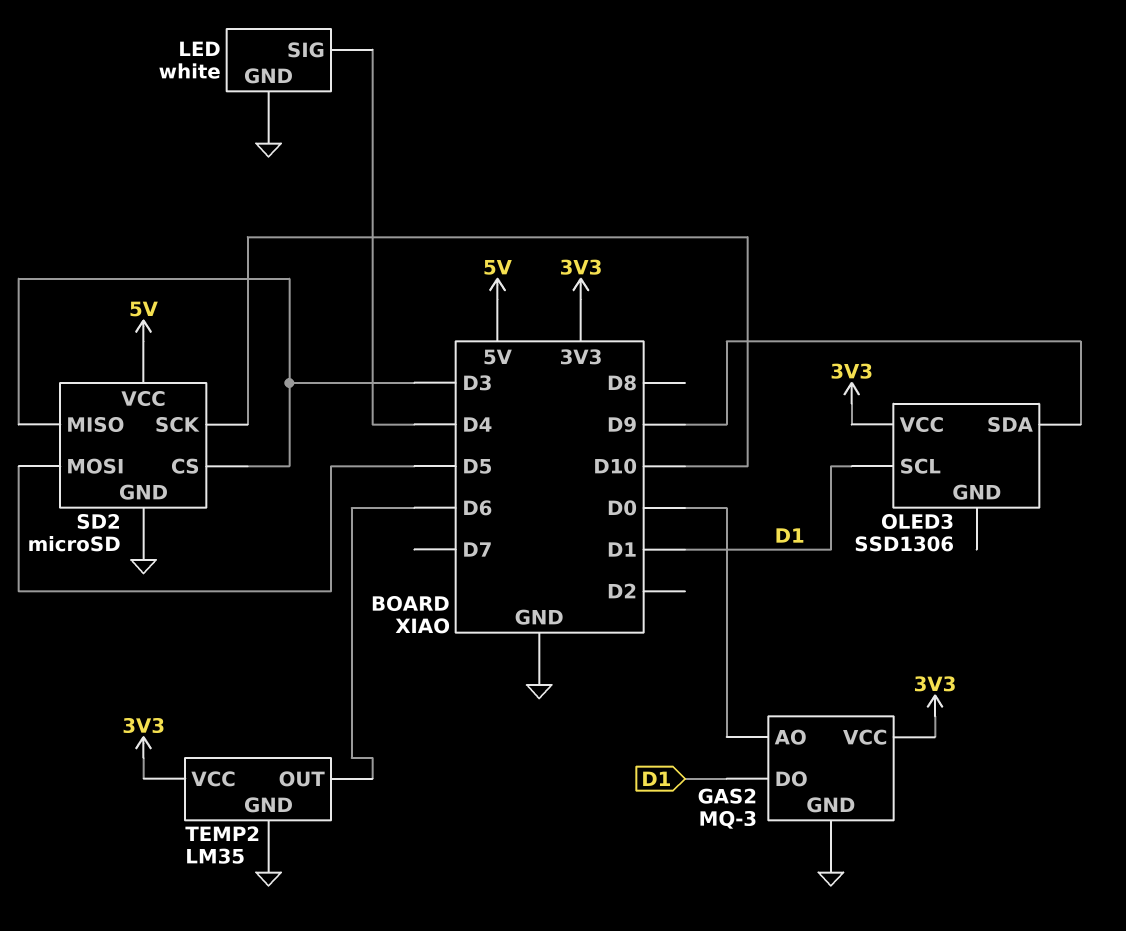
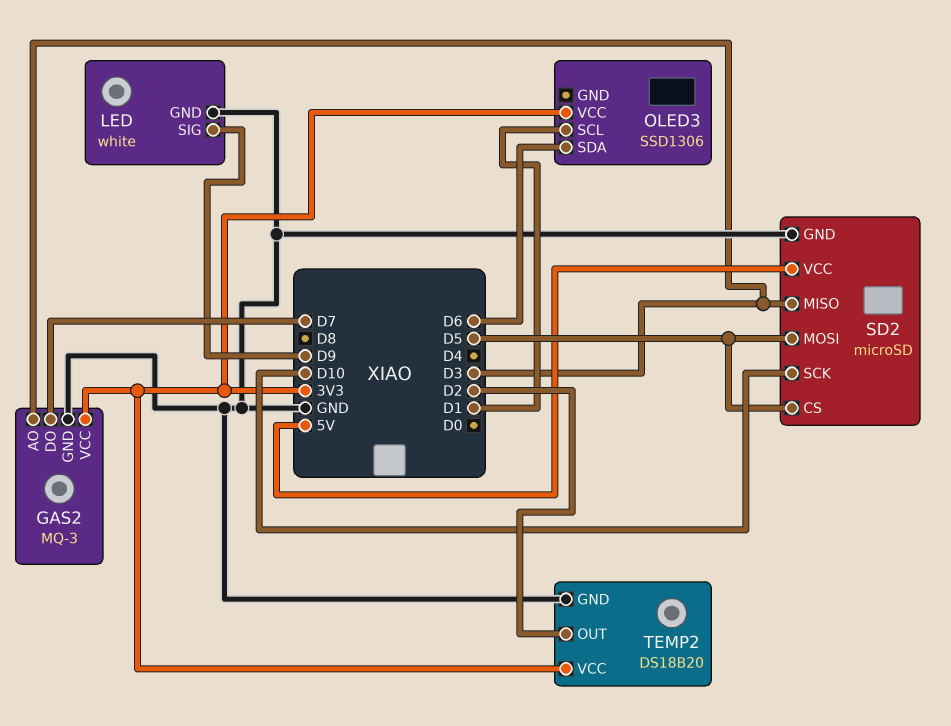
GAS2 pin AO: D0 -> D3
GAS2 pin DO: D1 -> D7
LED pin SIG: D4 -> D9
OLED3 pin SDA: D9 -> D6
SD2 pin CS: D3 -> D5
TEMP2: LM35 -> DS18B20
TEMP2 pin OUT: D6 -> D2

